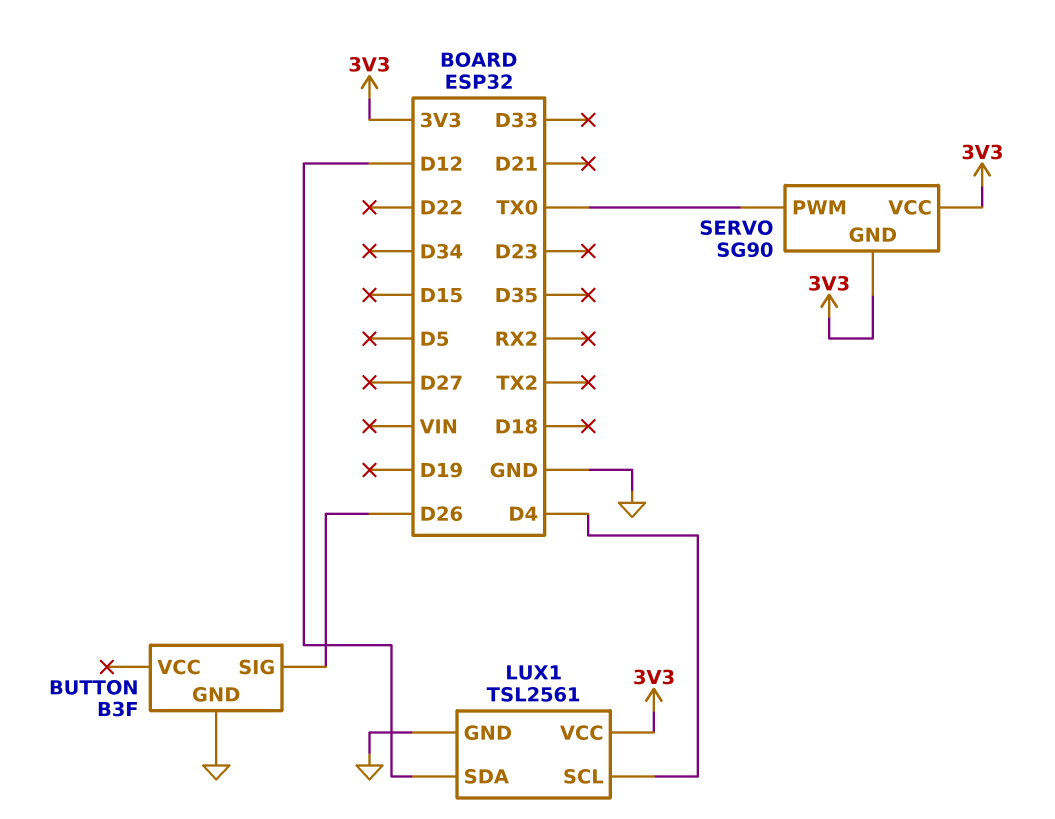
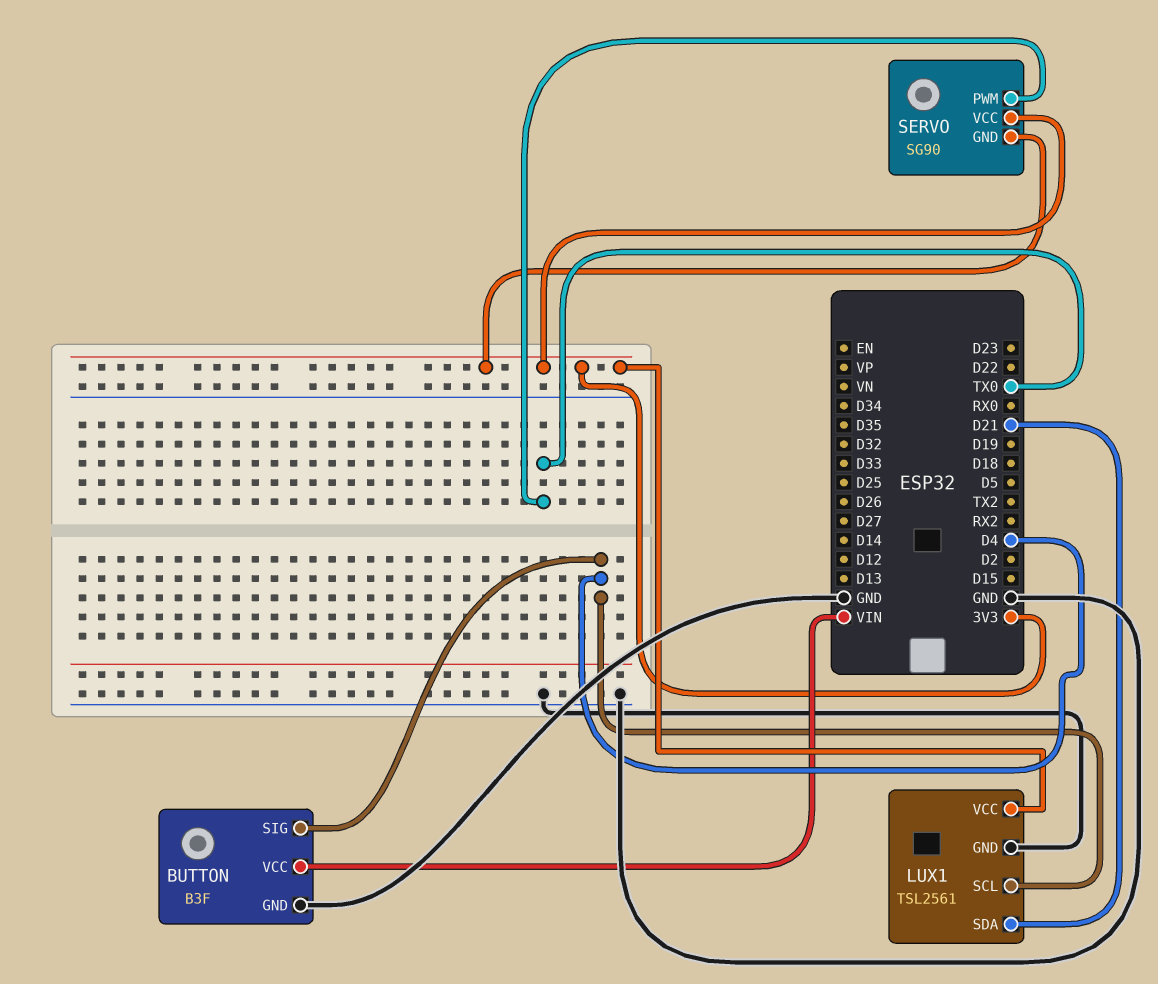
BUTTON pin SIG: D26 -> D4
BUTTON pin VCC: none -> VIN
LUX1 pin SDA: D12 -> D21

